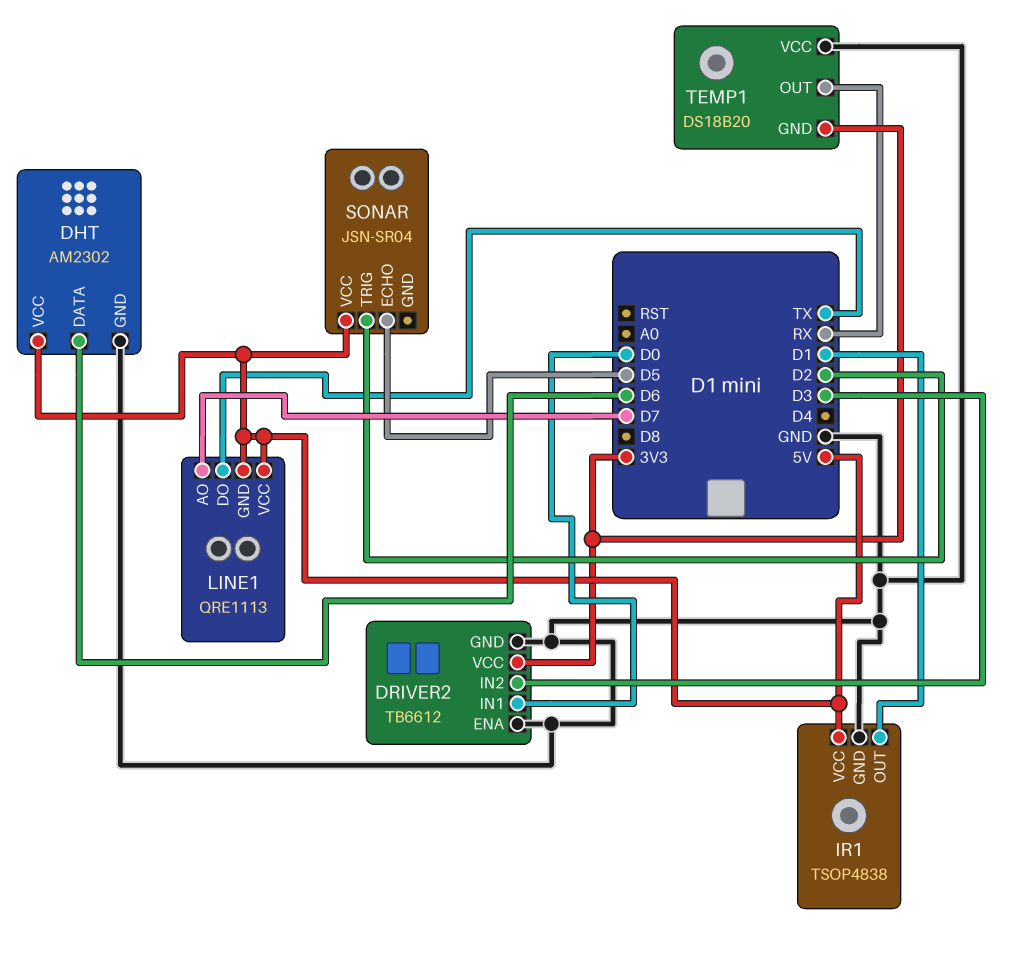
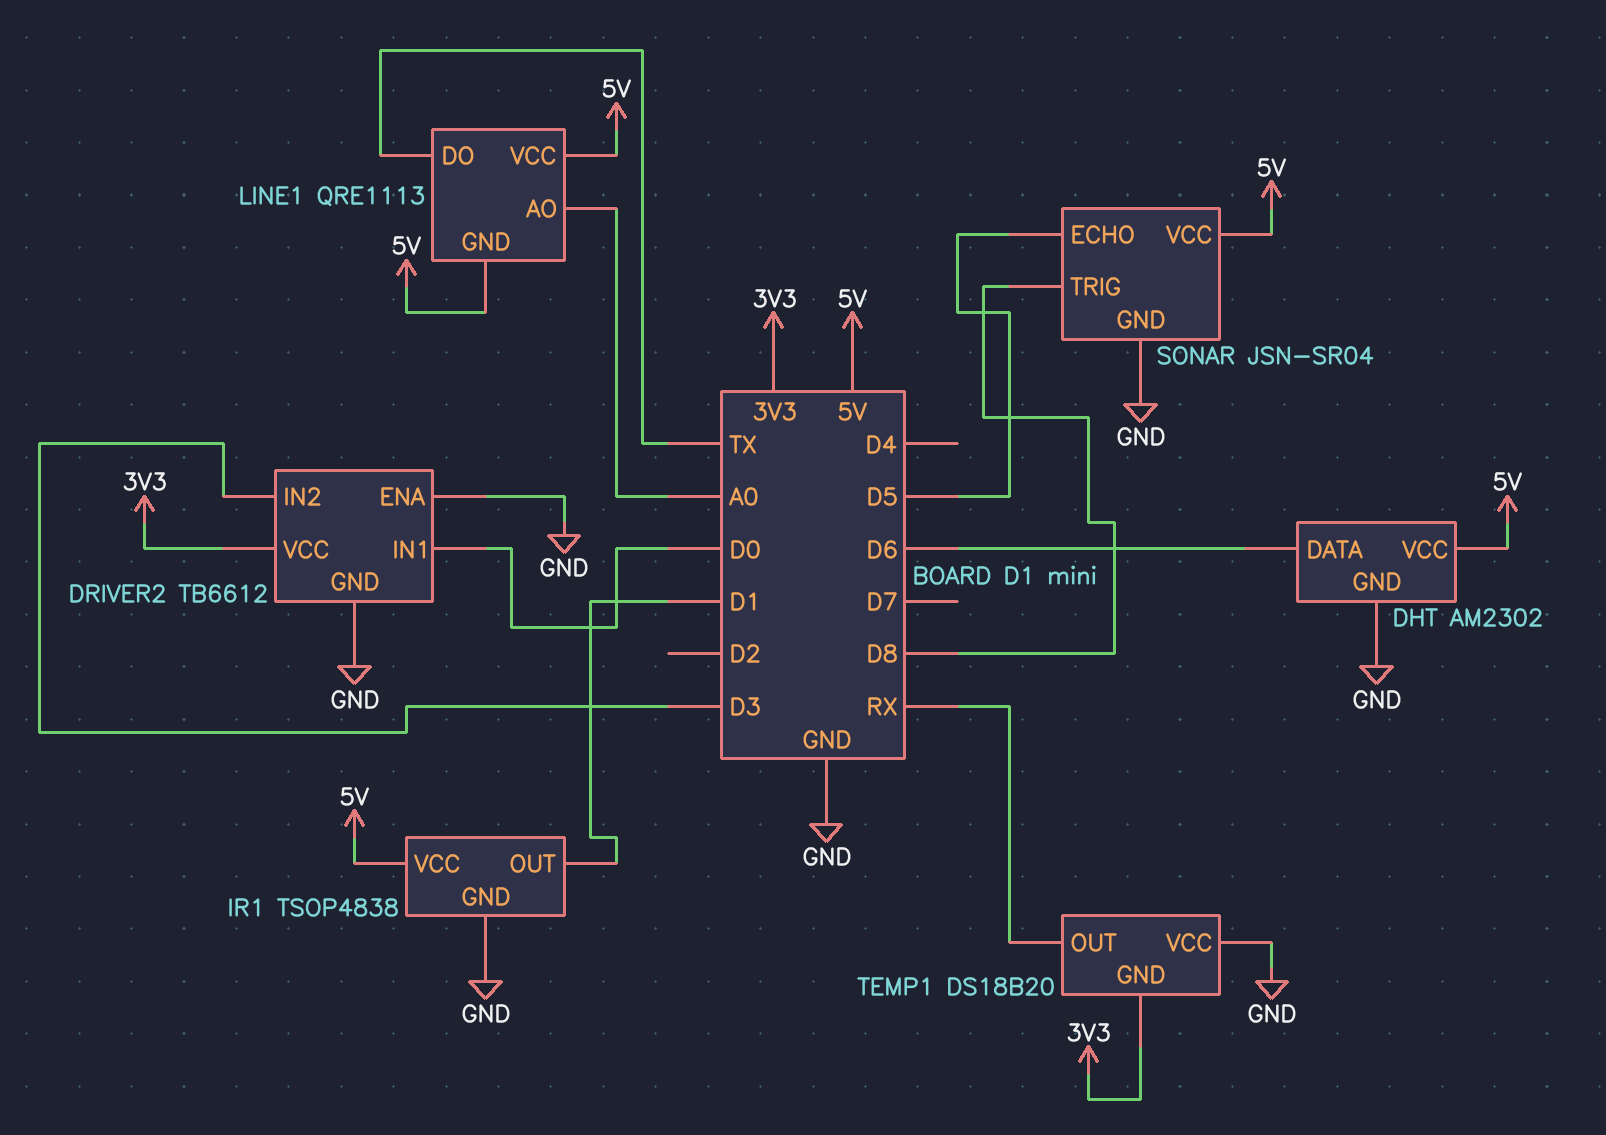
LINE1 pin AO: D7 -> A0
SONAR pin GND: none -> GND
SONAR pin TRIG: D2 -> D8

